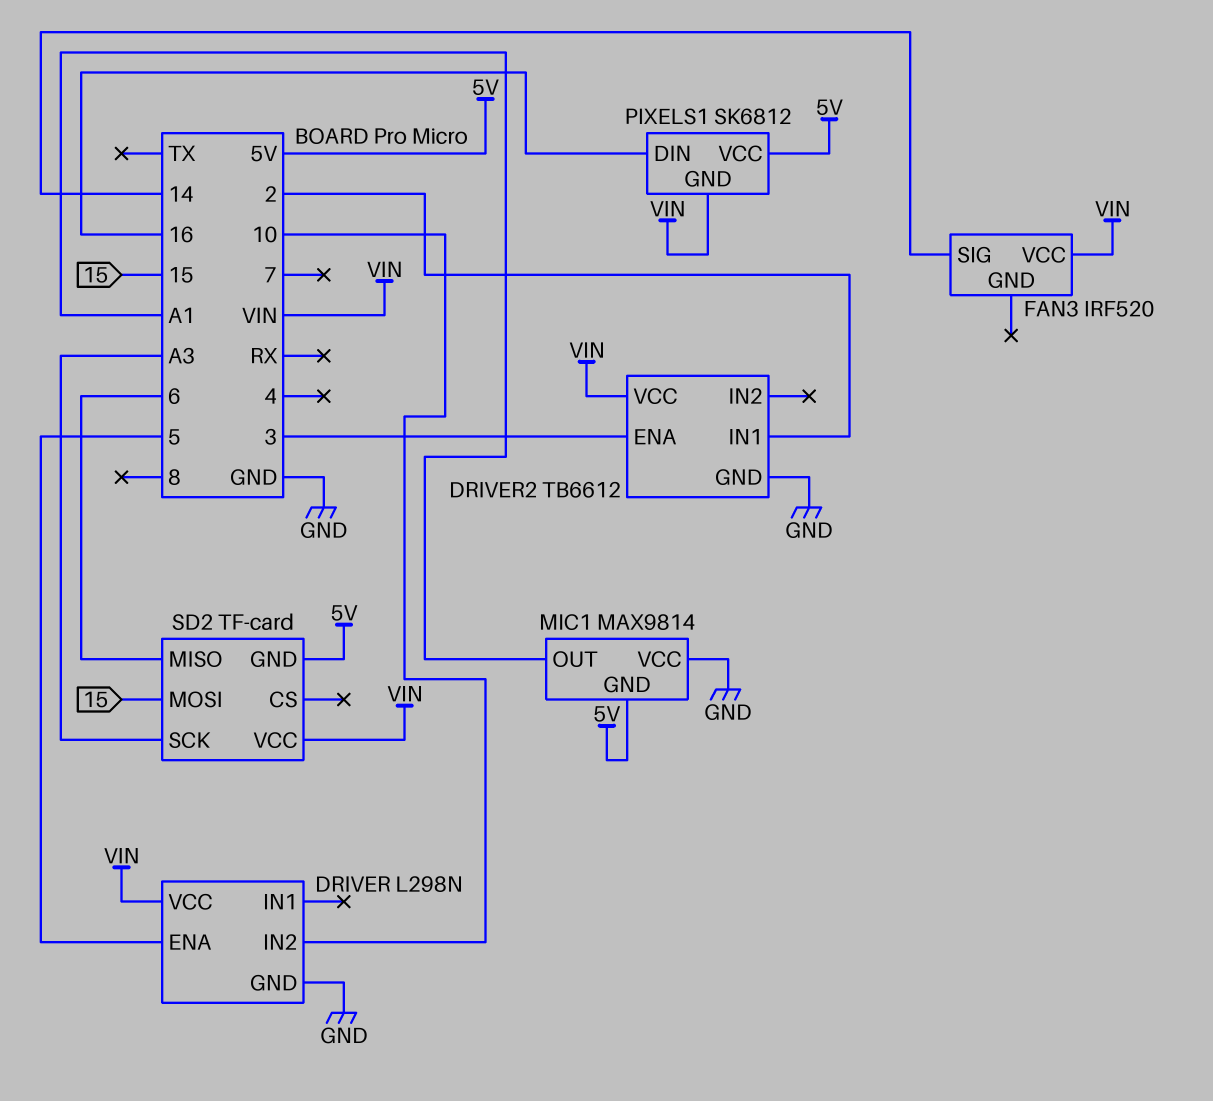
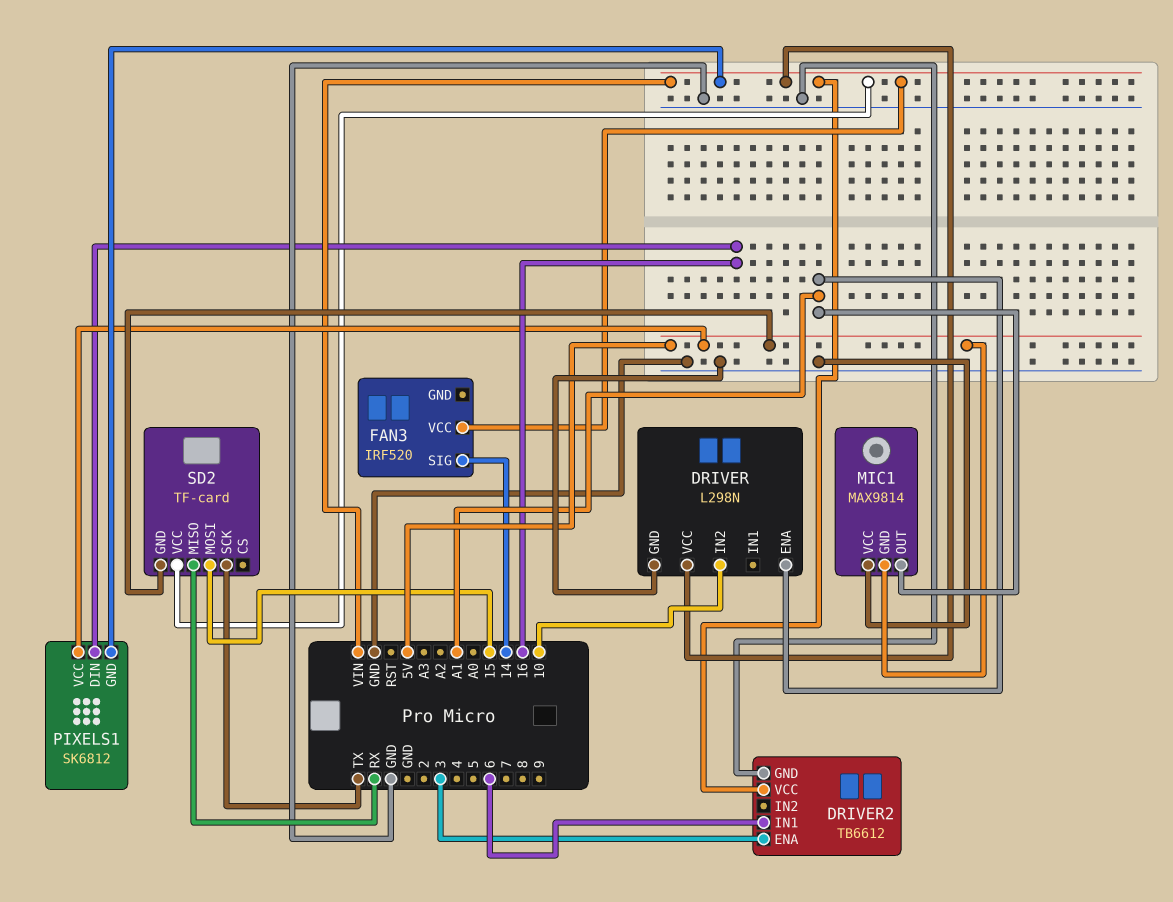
DRIVER pin ENA: 5 -> A1
DRIVER2 pin IN1: 2 -> 6
SD2 pin MISO: 6 -> RX
SD2 pin SCK: A3 -> TX

